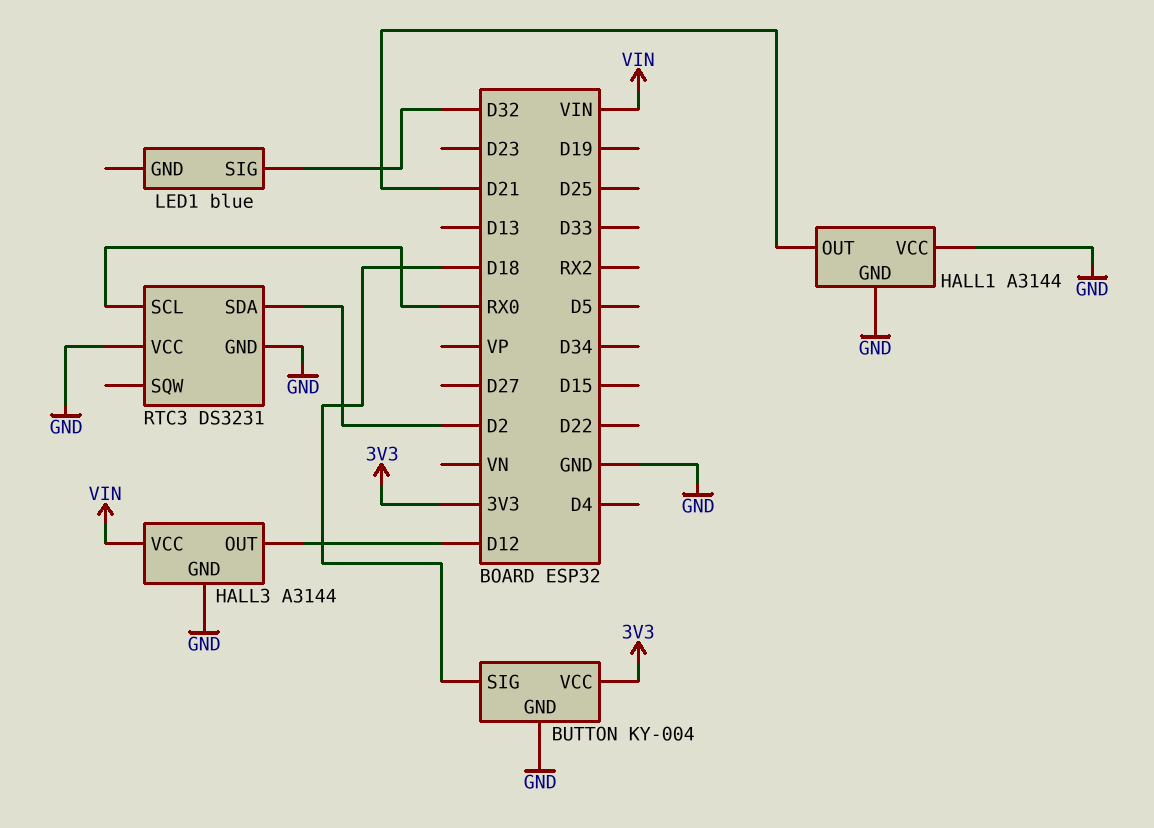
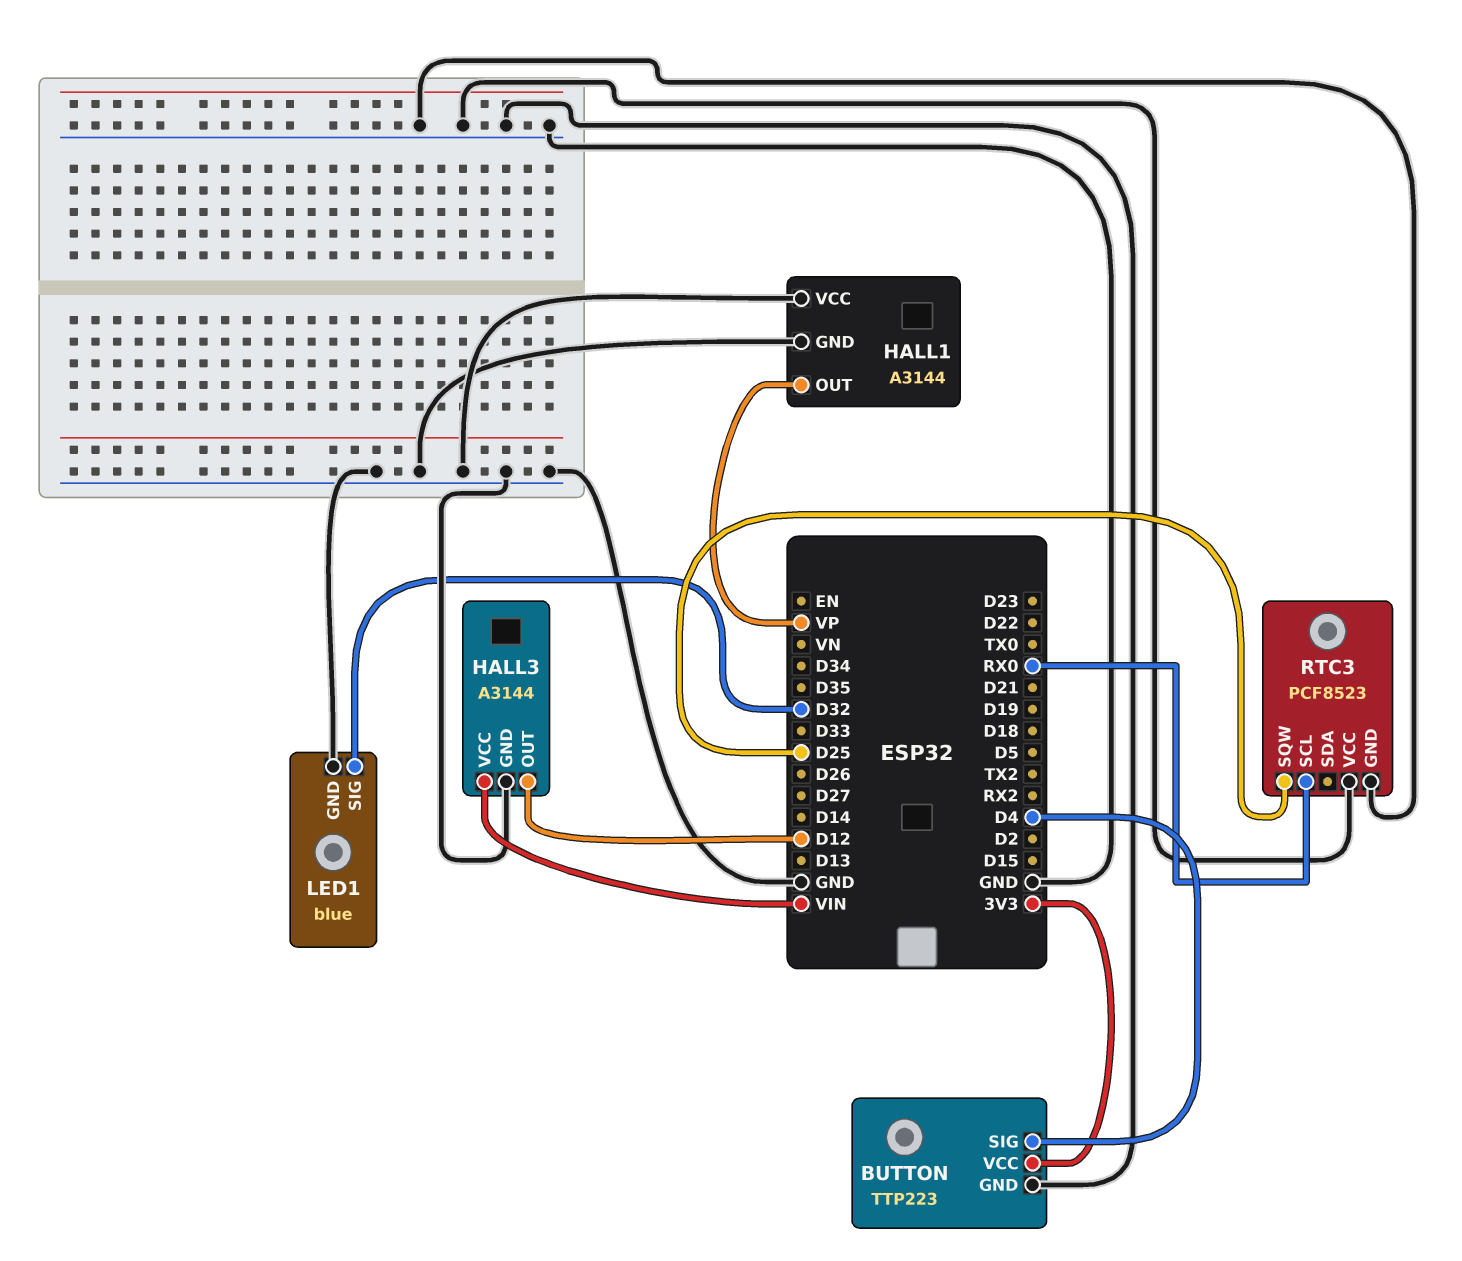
BUTTON: KY-004 -> TTP223
BUTTON pin SIG: D18 -> D4
HALL1 pin OUT: D21 -> VP
LED1 pin GND: none -> GND
RTC3: DS3231 -> PCF8523
RTC3 pin SDA: D2 -> none
RTC3 pin SQW: none -> D25

